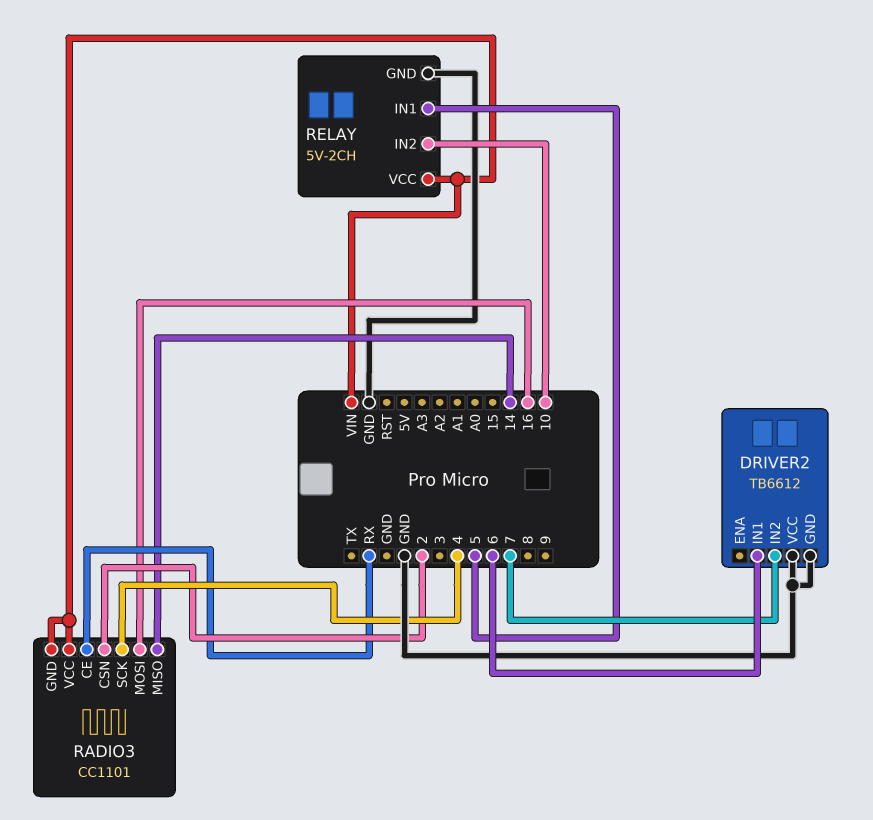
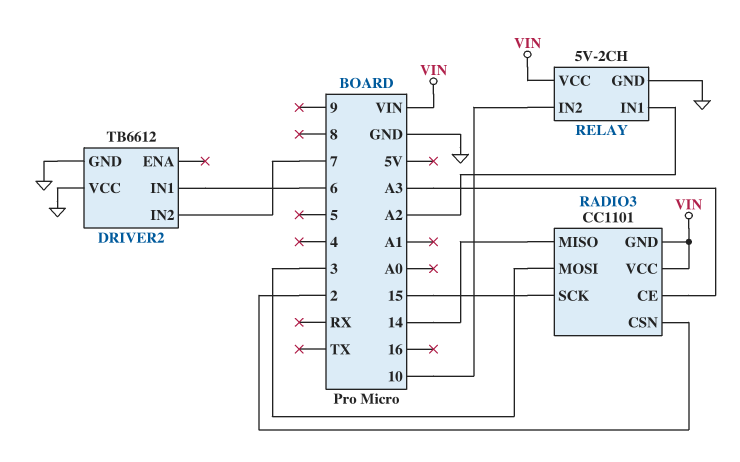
RADIO3 pin CE: RX -> A3
RADIO3 pin MOSI: 16 -> 3
RADIO3 pin SCK: 4 -> 15
RELAY pin IN1: 5 -> A2

